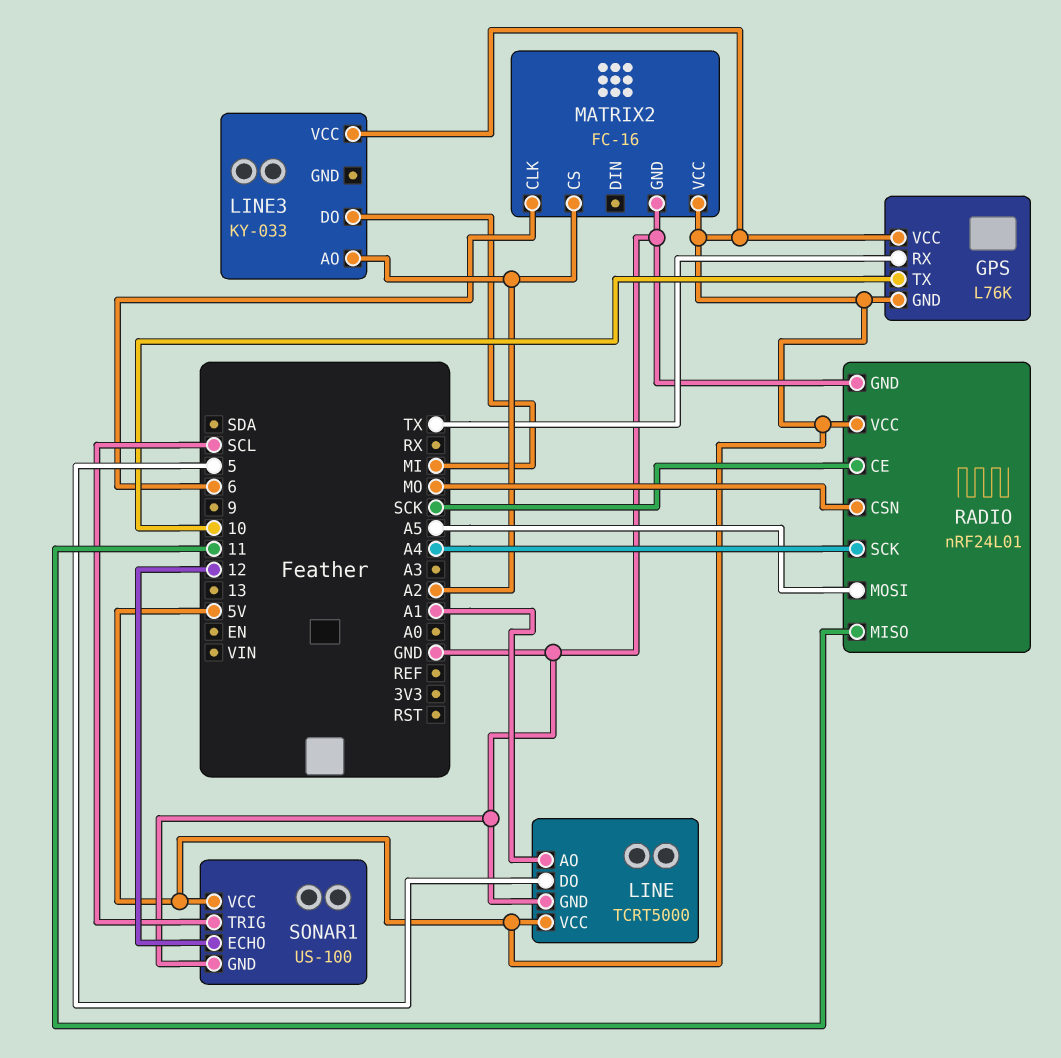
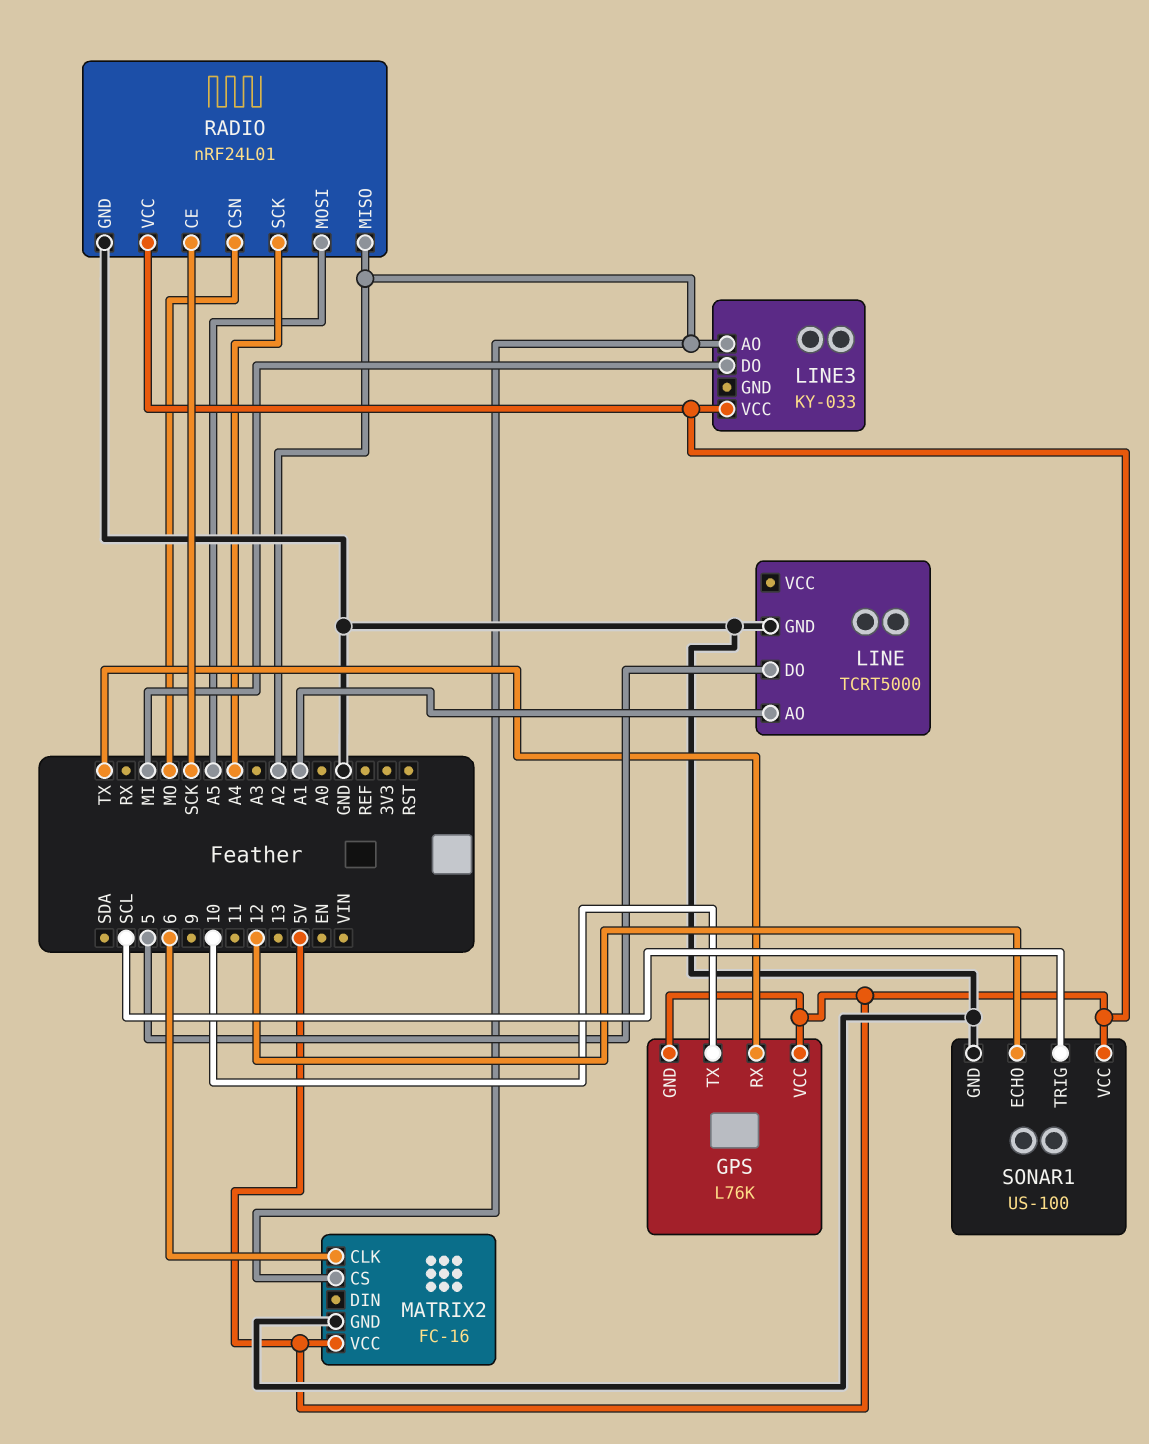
LINE pin VCC: 5V -> none
RADIO pin MISO: 11 -> A2

